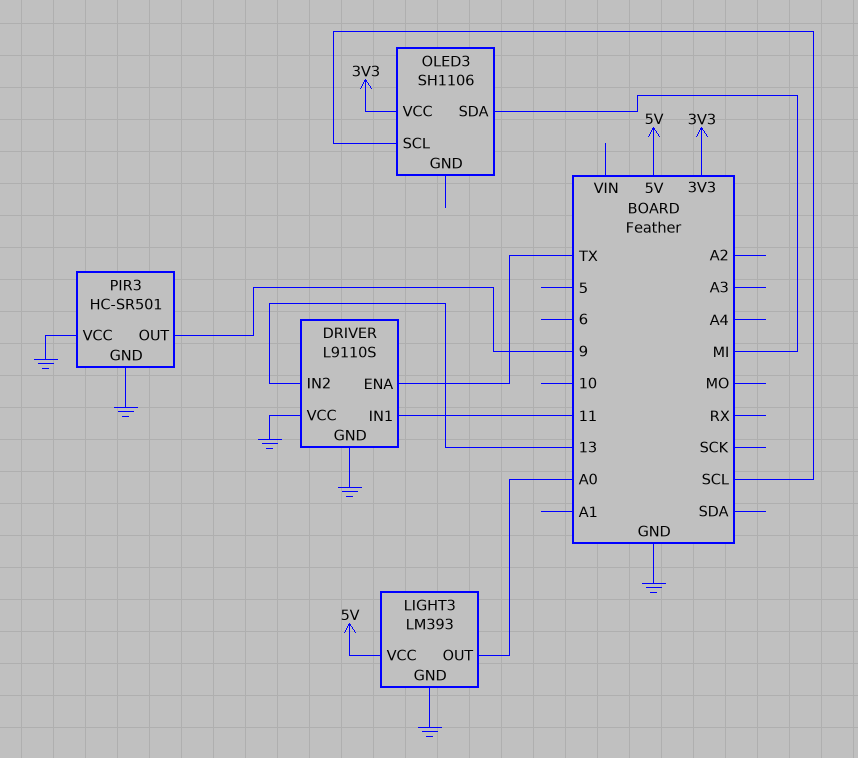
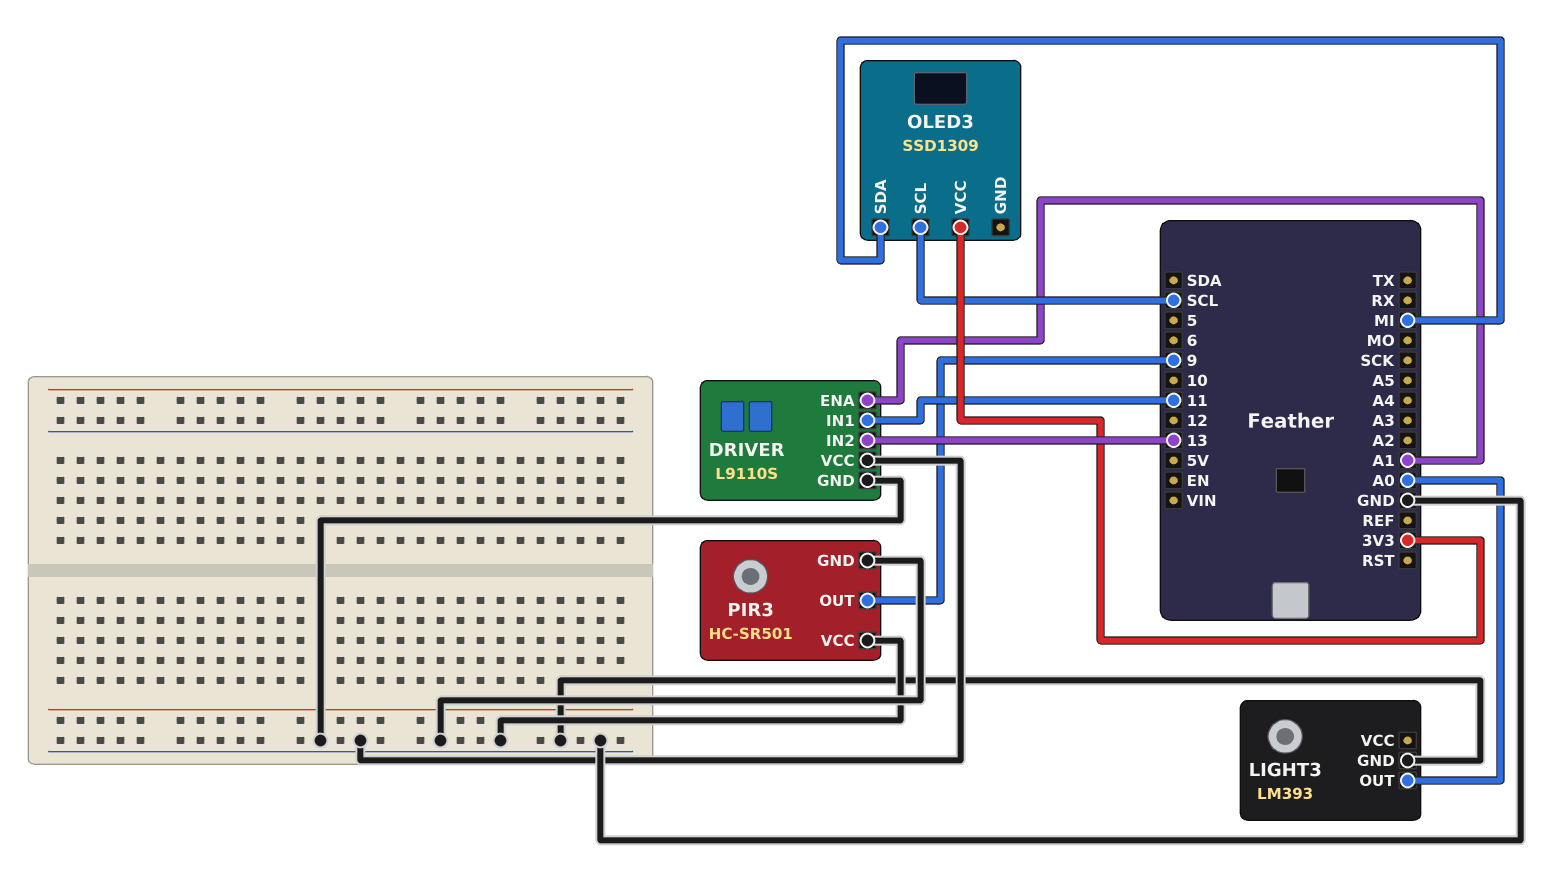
DRIVER pin ENA: TX -> A1
LIGHT3 pin VCC: 5V -> none
OLED3: SH1106 -> SSD1309

